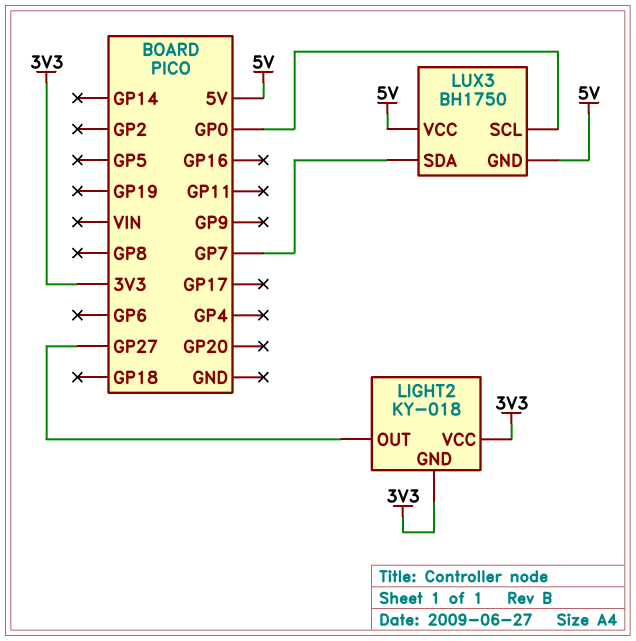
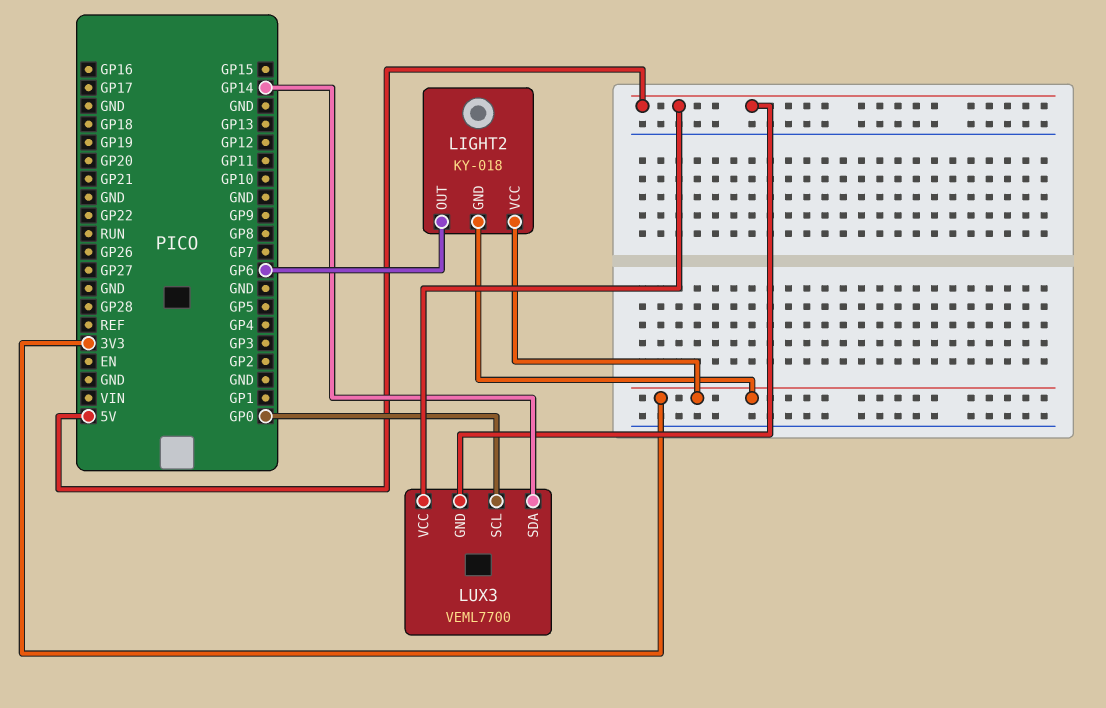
LIGHT2 pin OUT: GP27 -> GP6
LUX3: BH1750 -> VEML7700
LUX3 pin SDA: GP7 -> GP14

